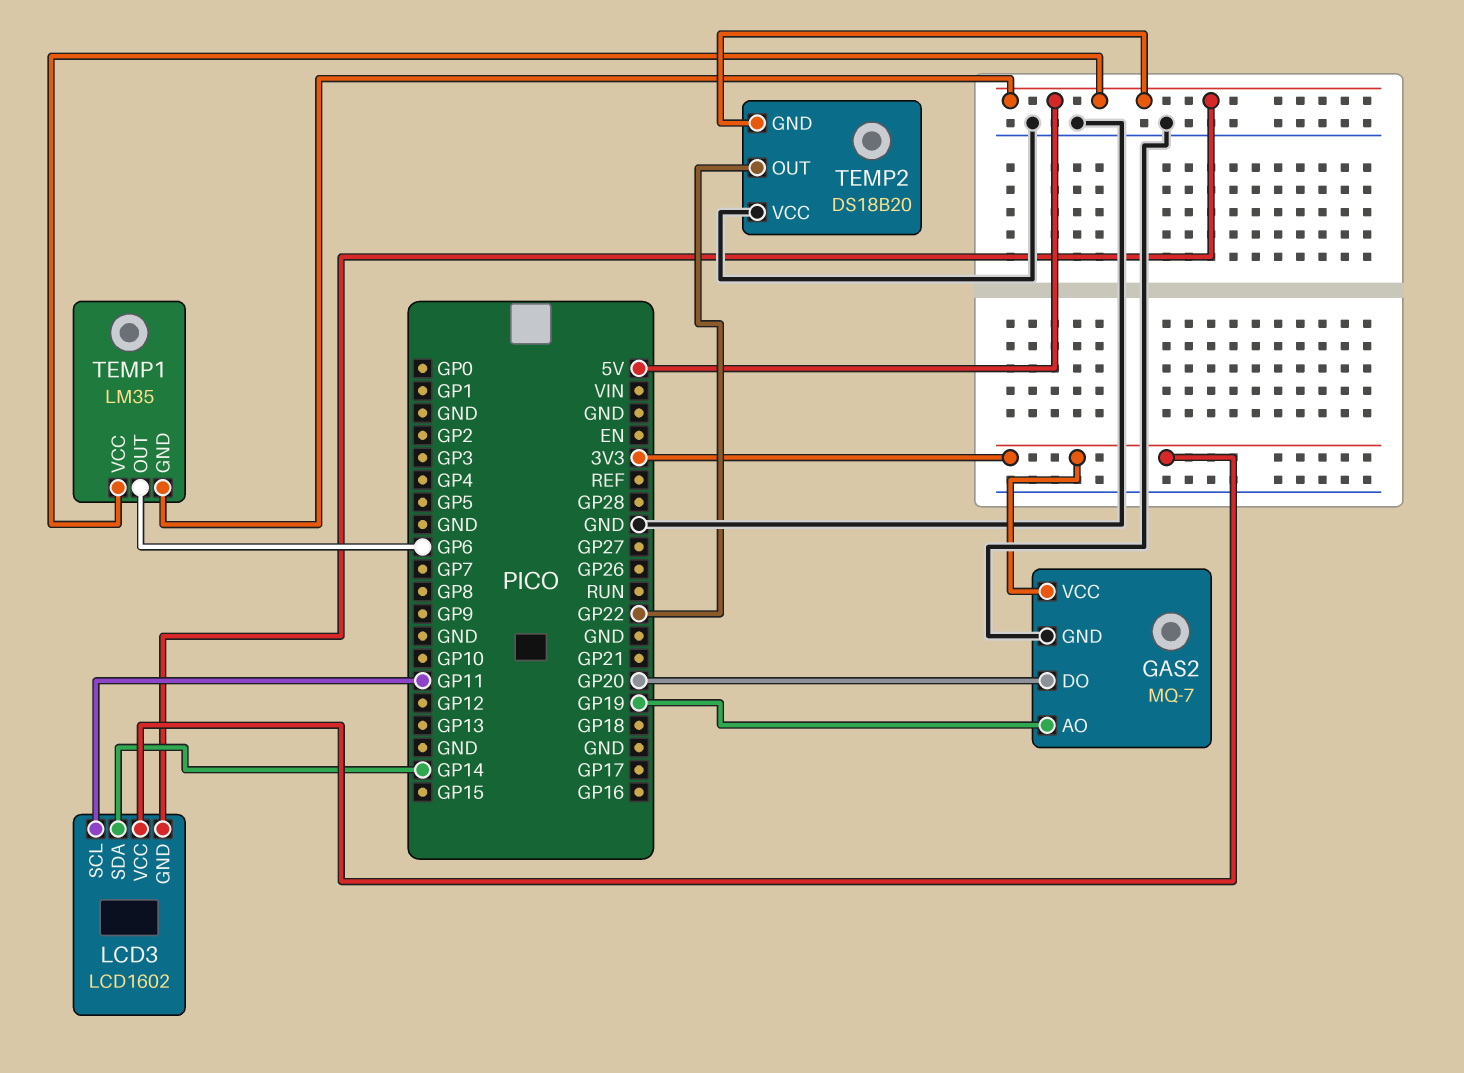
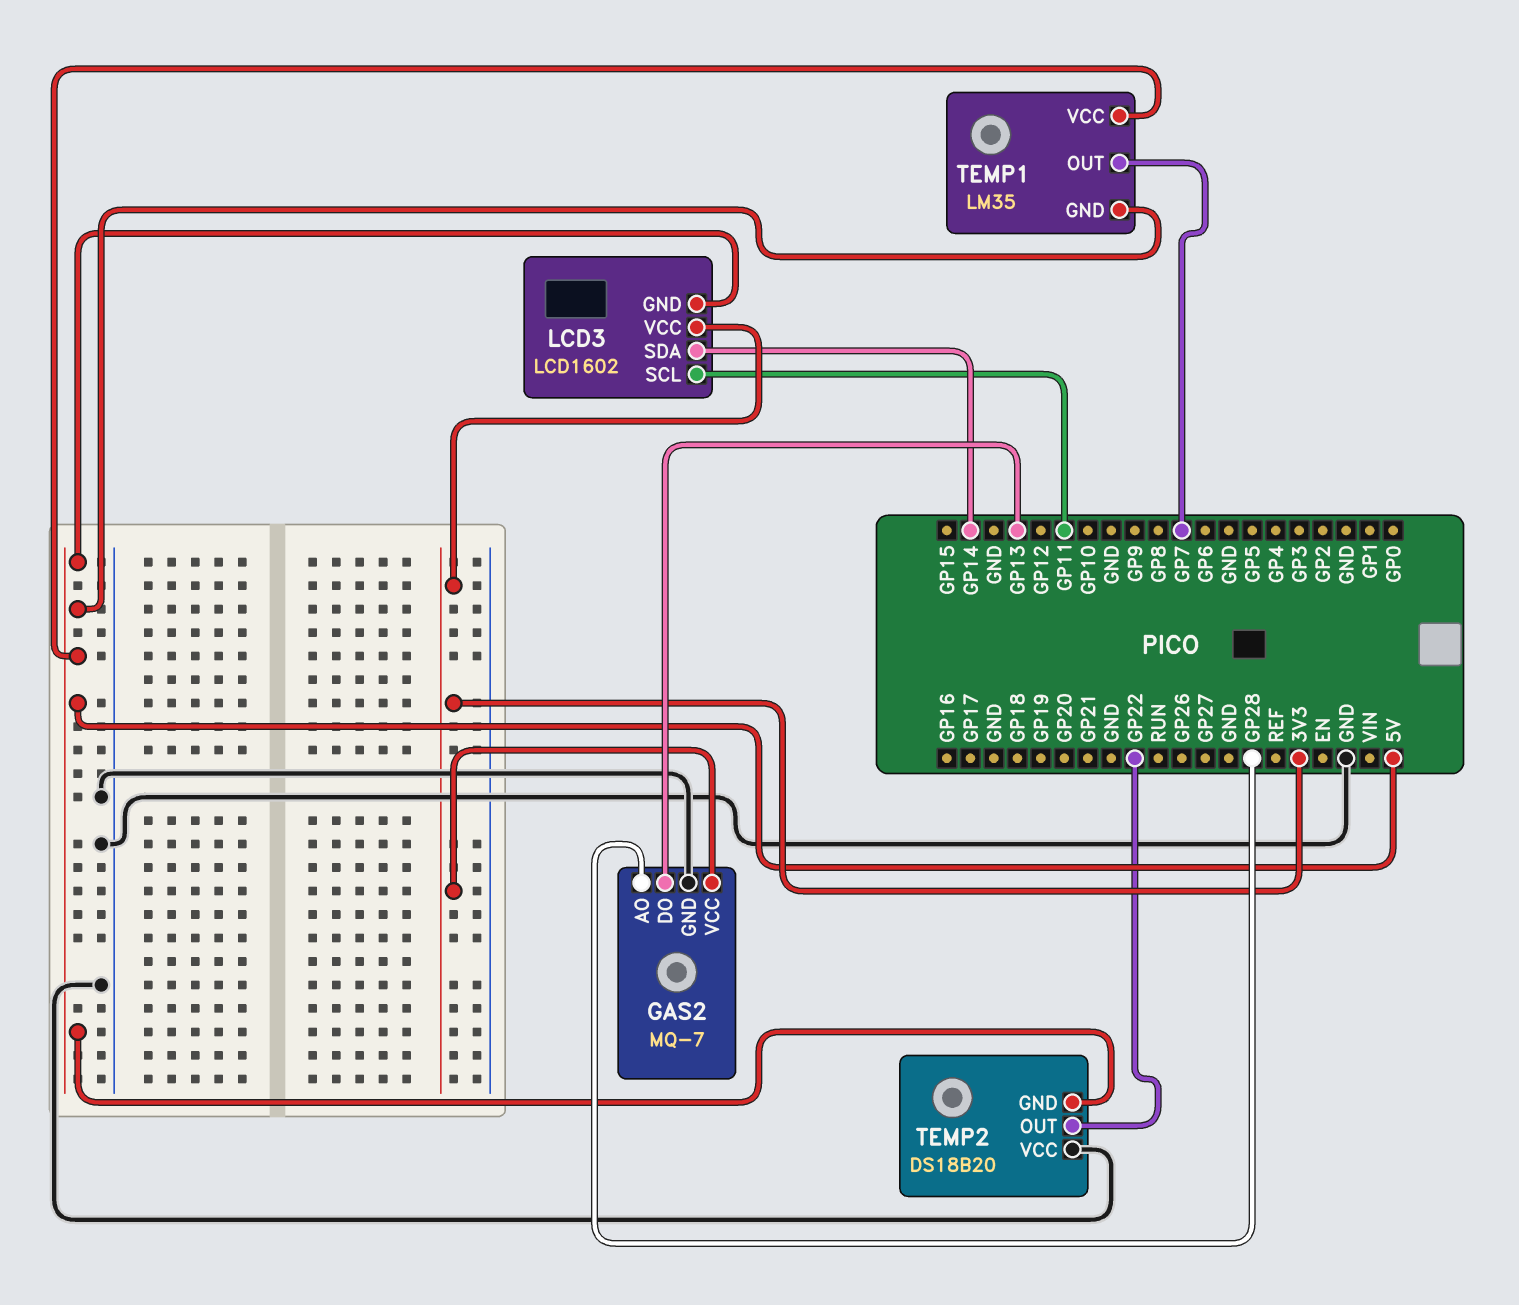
GAS2 pin AO: GP19 -> GP28
GAS2 pin DO: GP20 -> GP13
TEMP1 pin OUT: GP6 -> GP7

